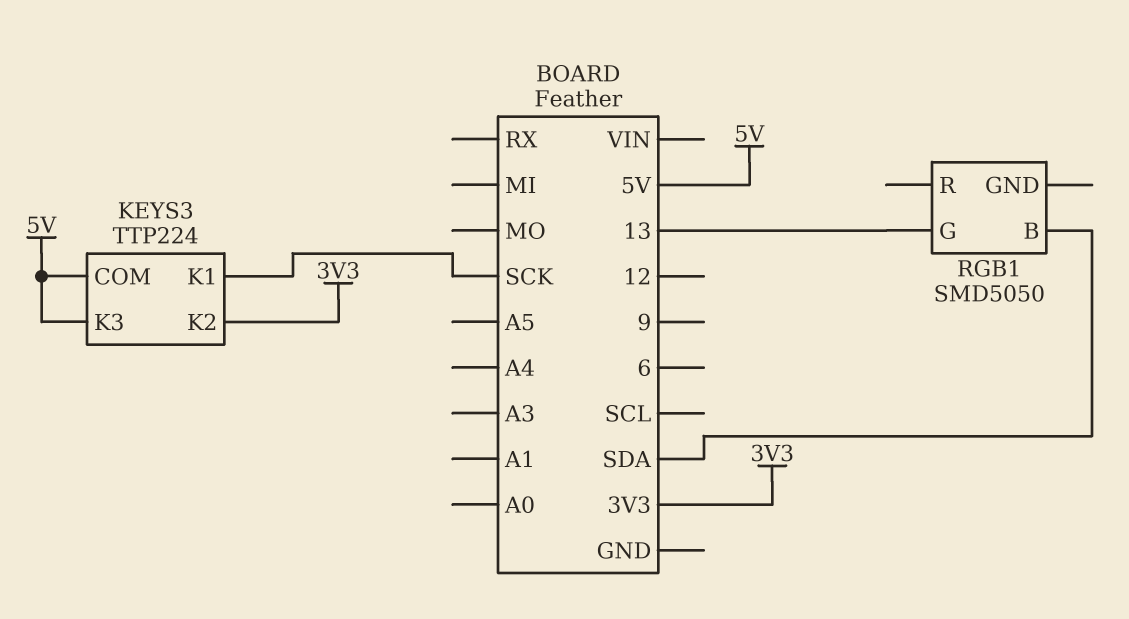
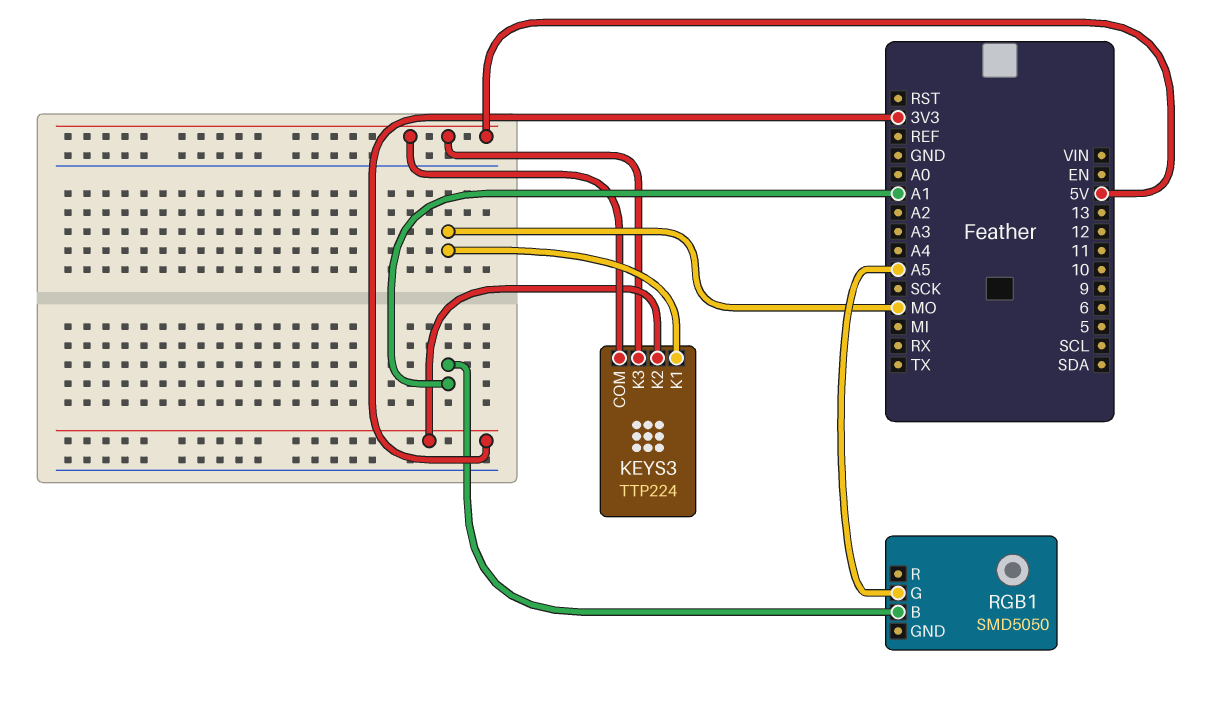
KEYS3 pin K1: SCK -> MO
RGB1 pin B: SDA -> A1
RGB1 pin G: 13 -> A5

